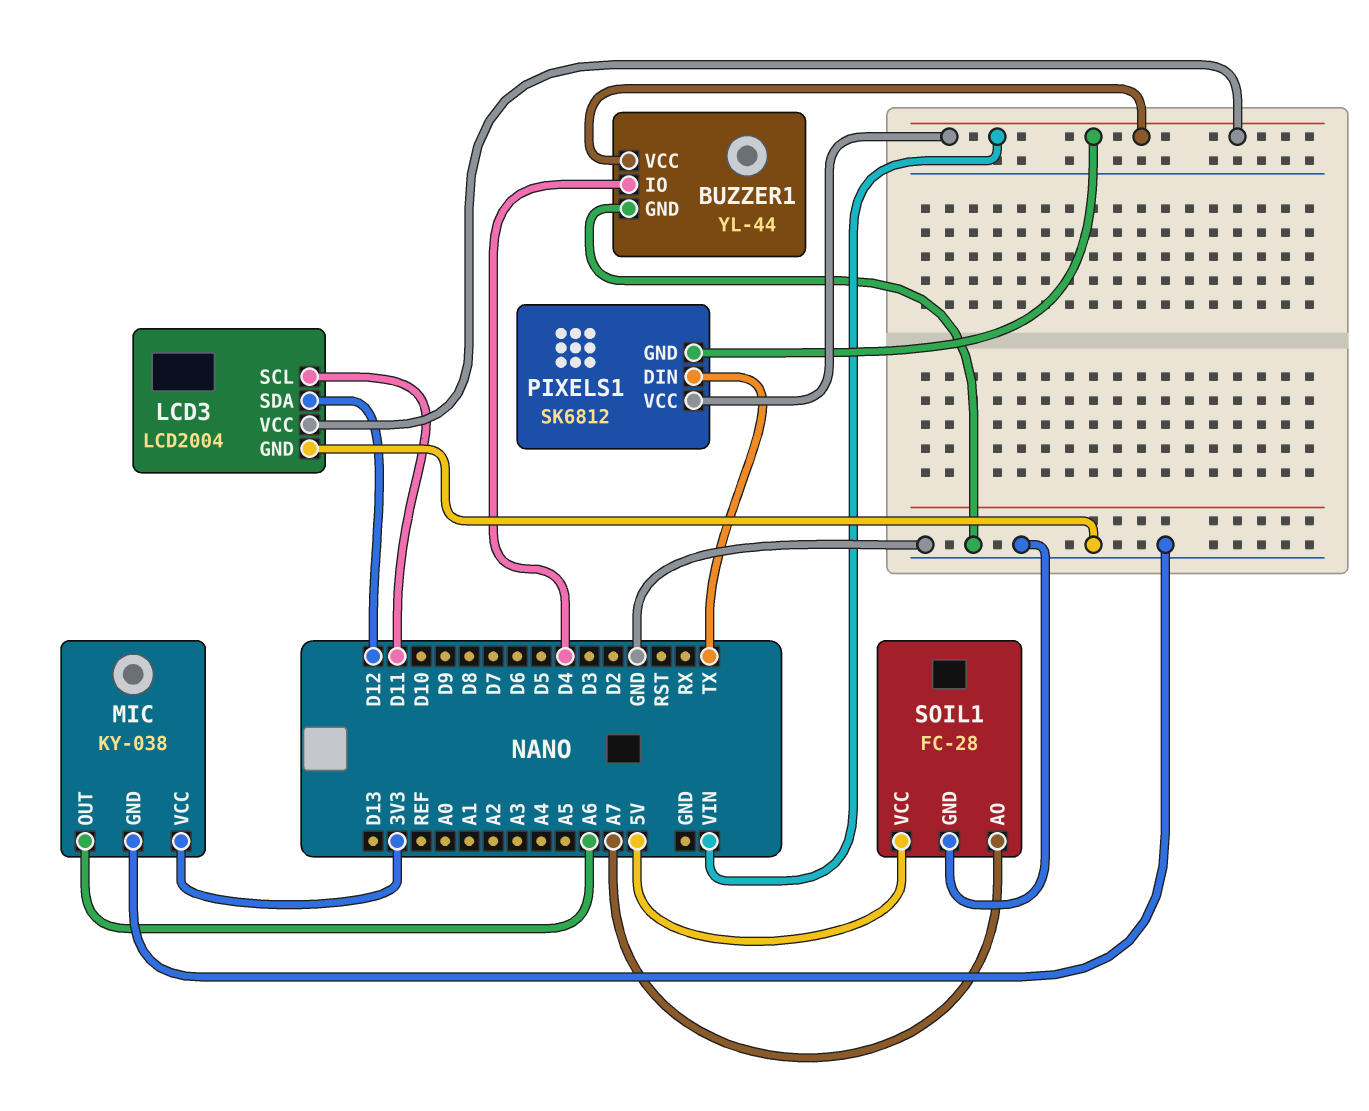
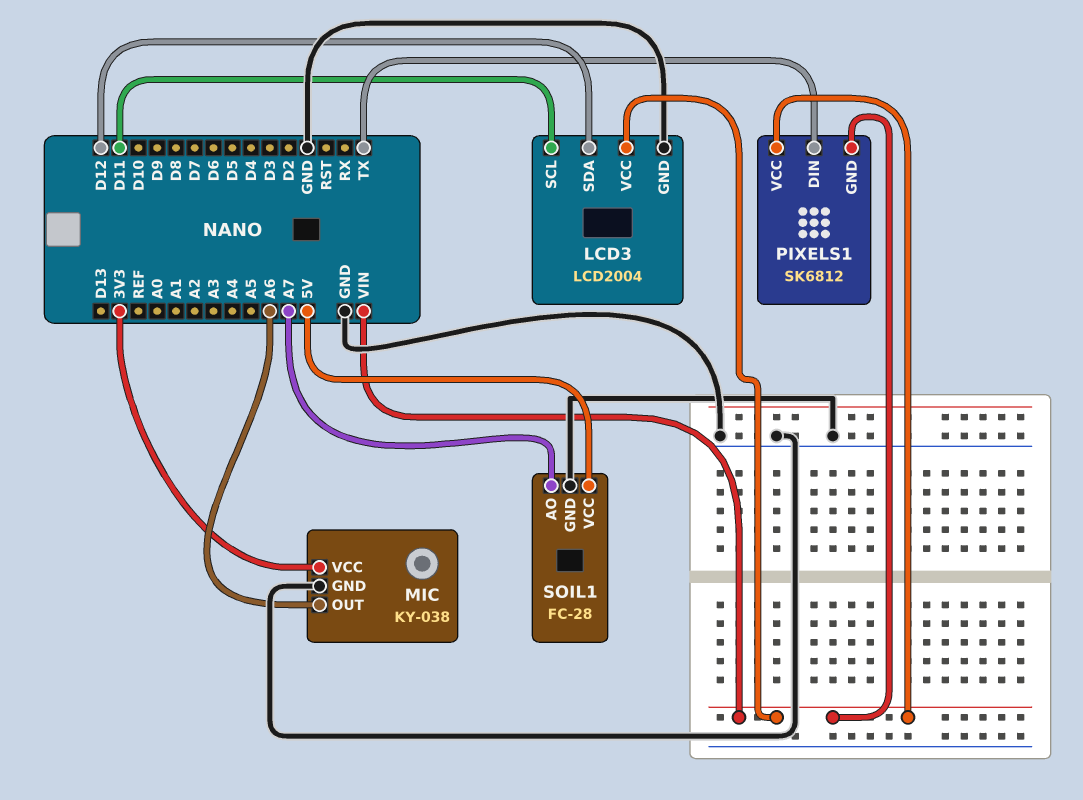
BUZZER1: YL-44 -> none
BUZZER1 pin GND: GND -> none
BUZZER1 pin IO: D4 -> none
BUZZER1 pin VCC: VIN -> none

